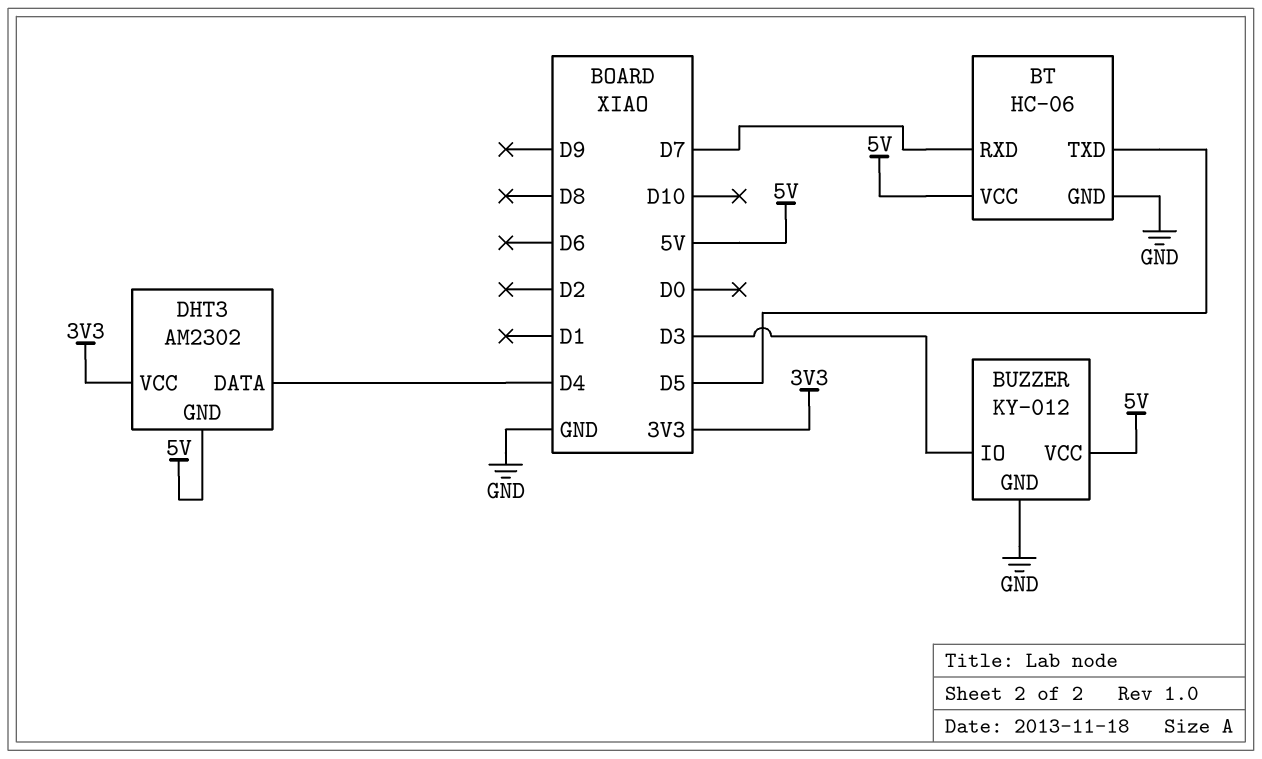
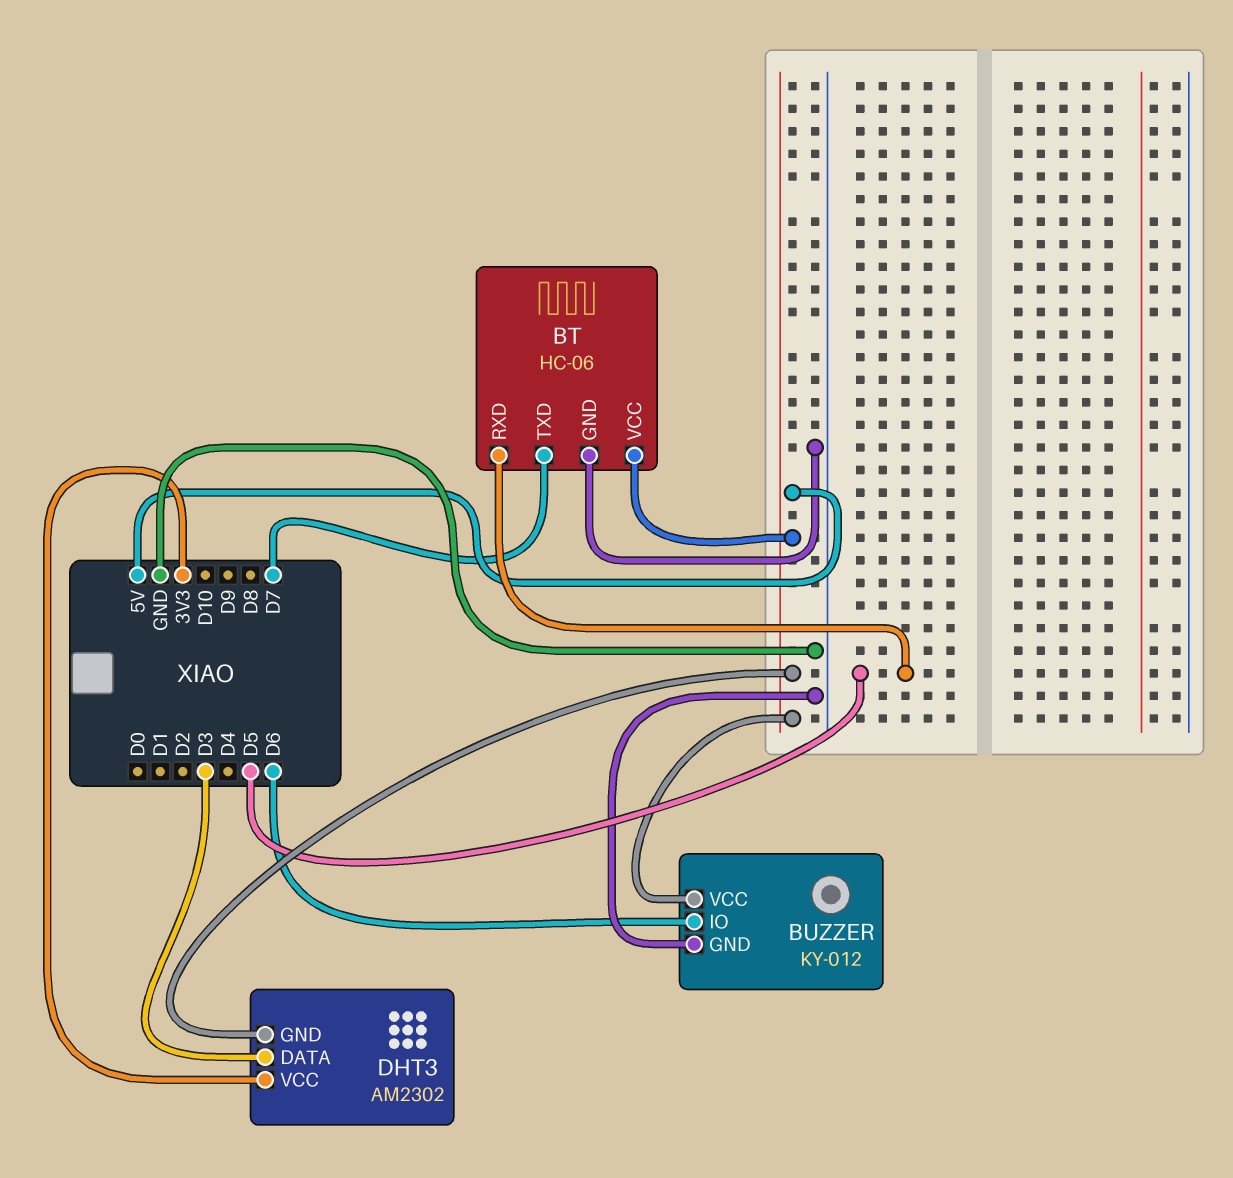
BT pin RXD: D7 -> D5
BT pin TXD: D5 -> D7
BUZZER pin IO: D3 -> D6
DHT3 pin DATA: D4 -> D3

